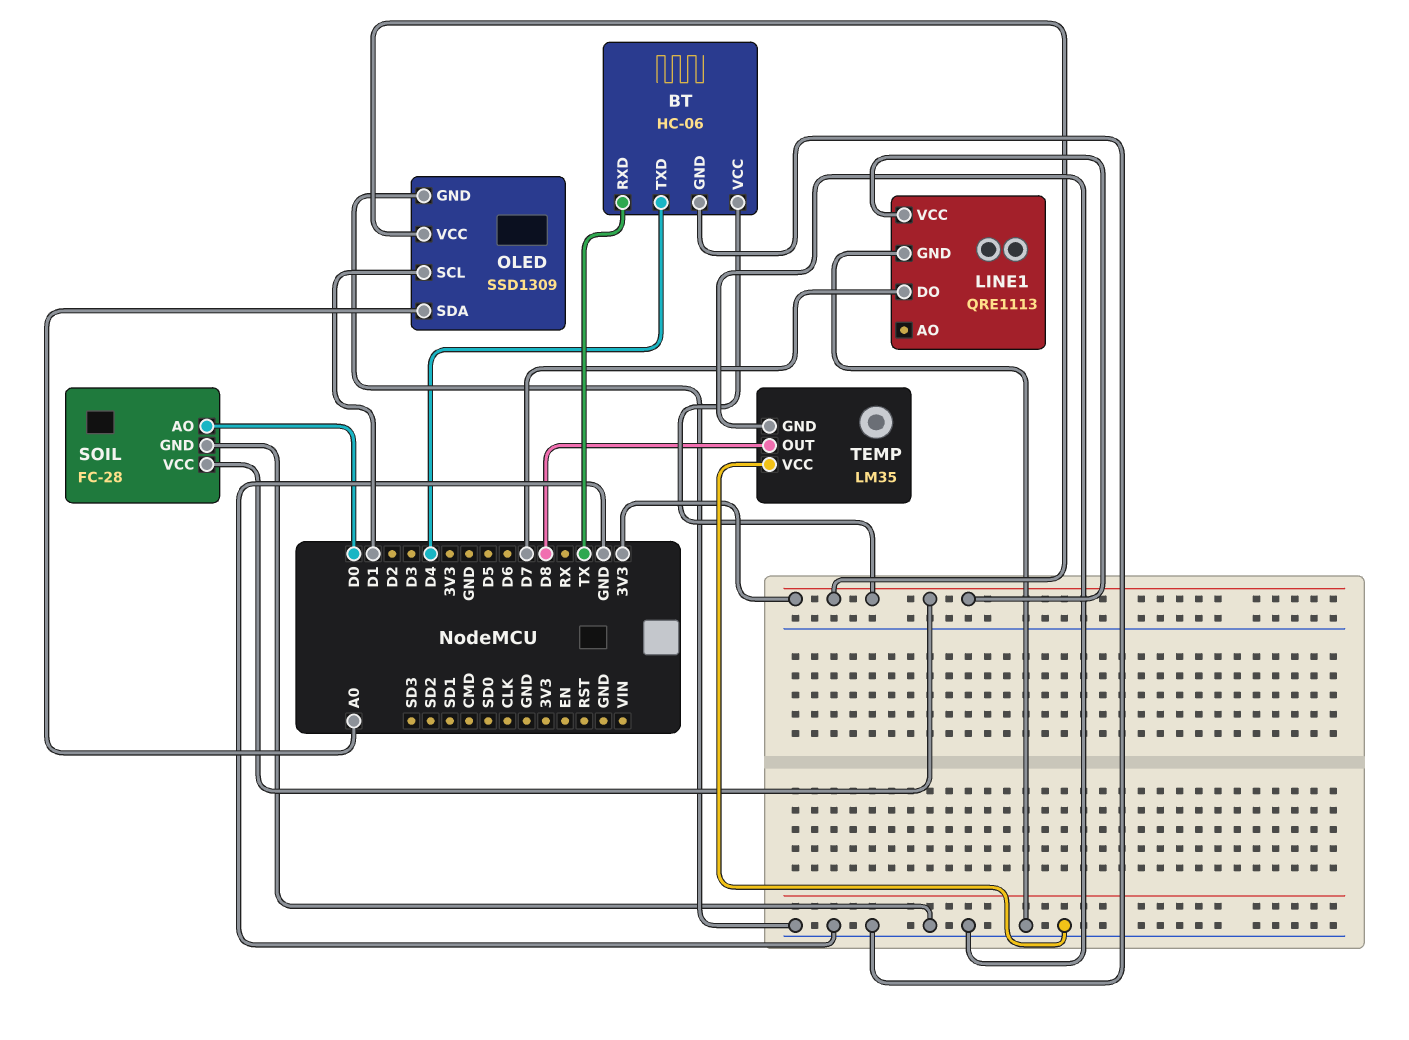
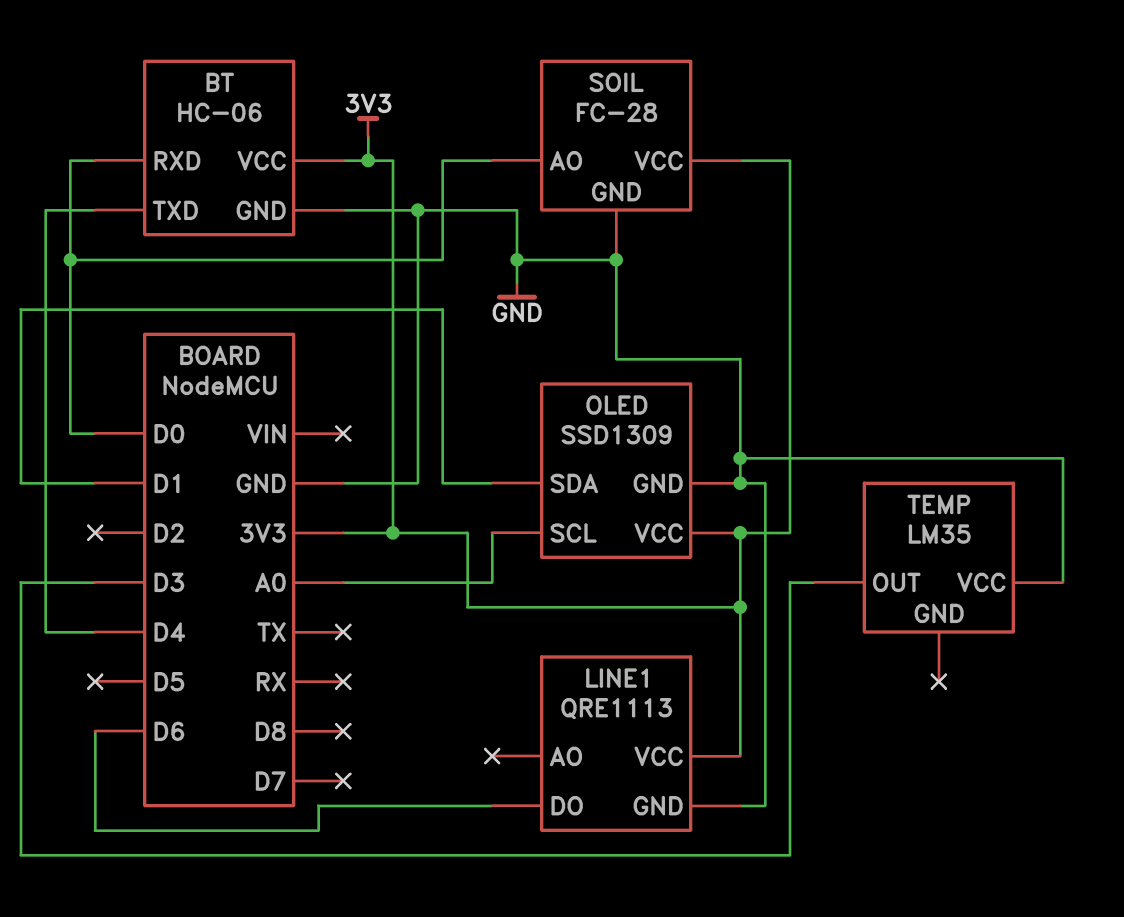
BT pin RXD: TX -> D0
LINE1 pin DO: D7 -> D6
OLED pin SCL: D1 -> A0
OLED pin SDA: A0 -> D1
TEMP pin GND: GND -> none
TEMP pin OUT: D8 -> D3

